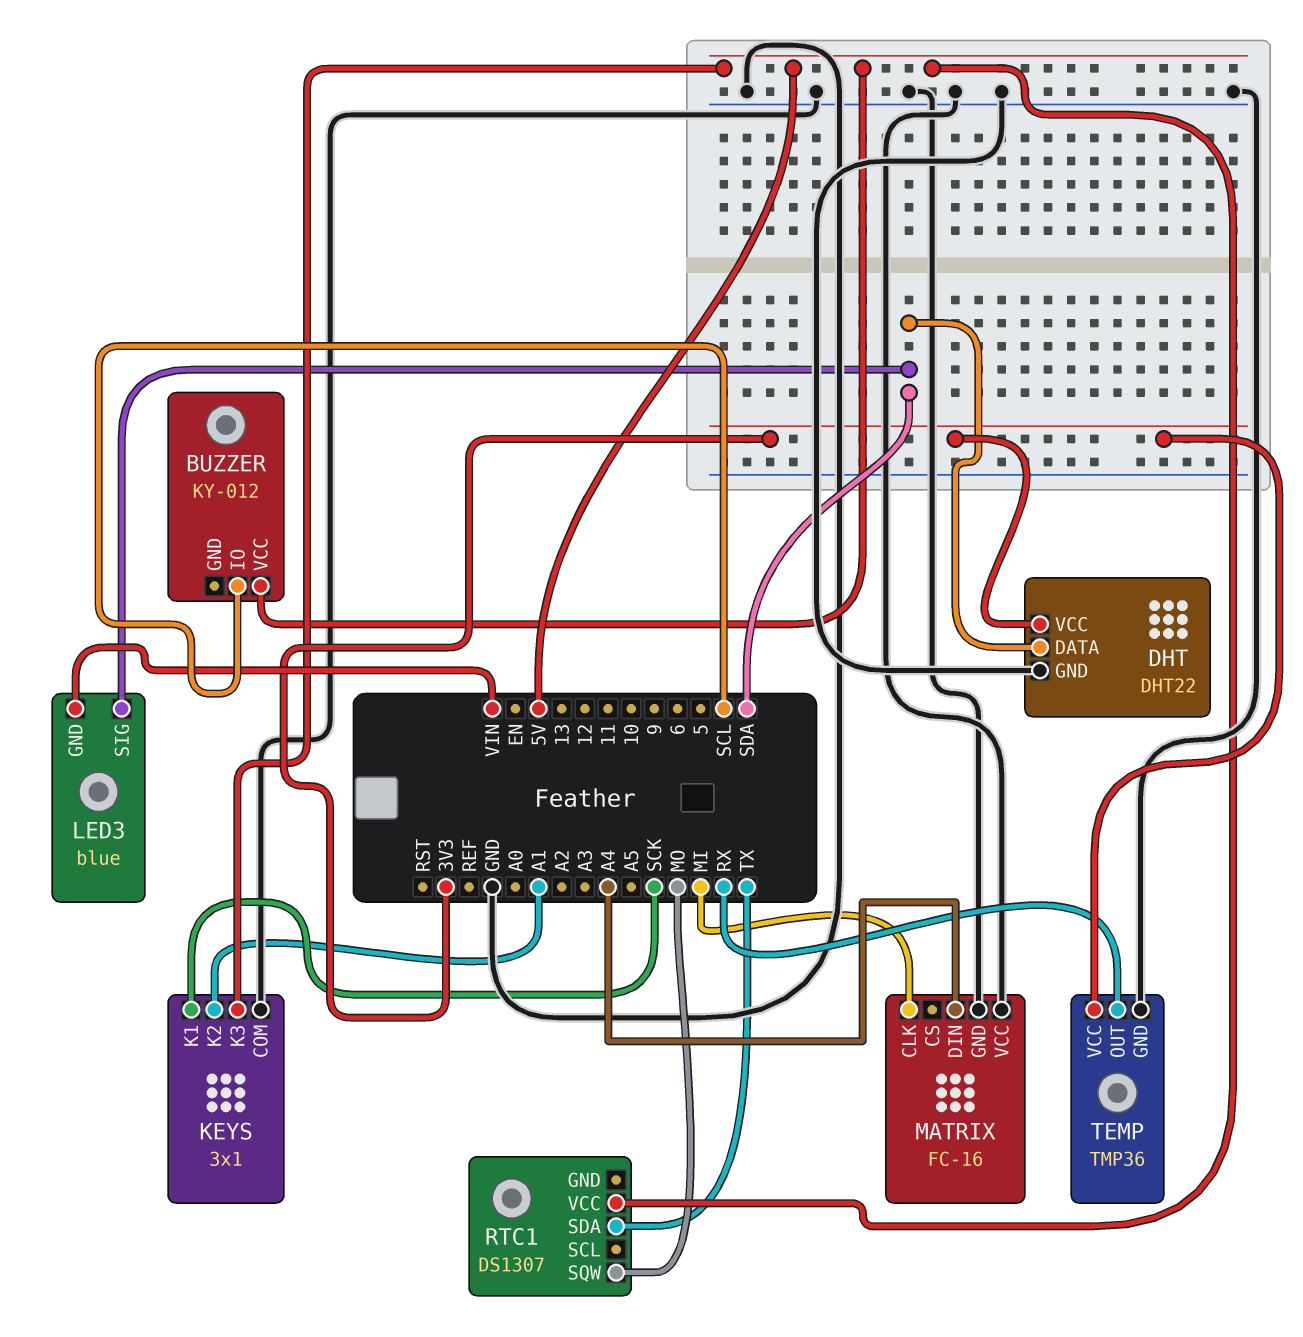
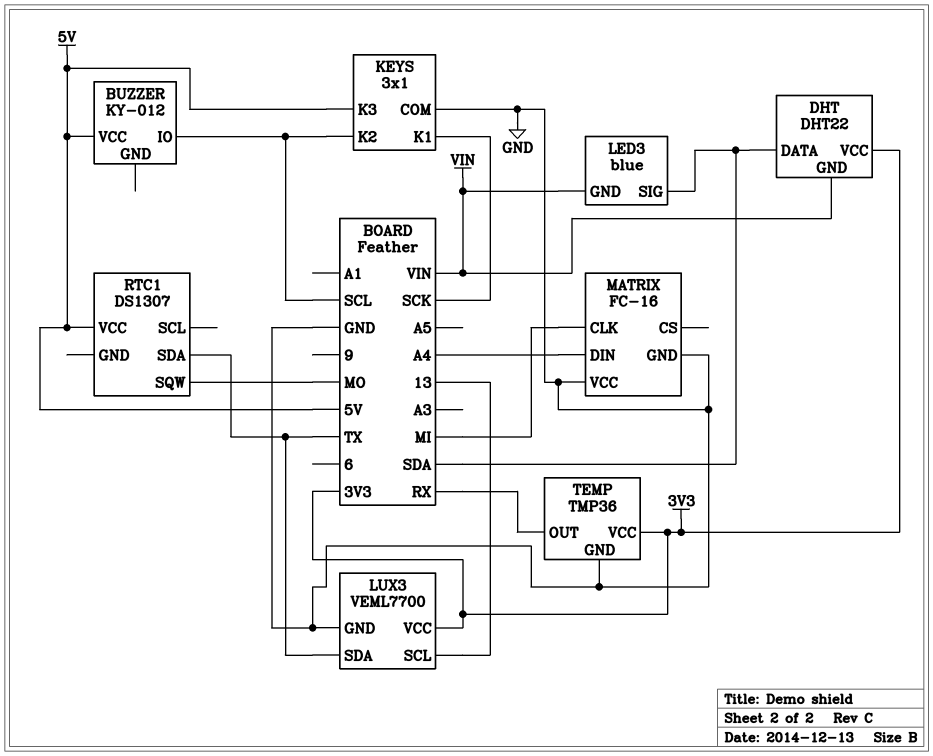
DHT pin GND: GND -> VIN
KEYS pin K2: A1 -> SCL
LUX3: none -> VEML7700
LUX3 pin GND: none -> GND
LUX3 pin SCL: none -> 13
LUX3 pin SDA: none -> TX
LUX3 pin VCC: none -> 3V3

